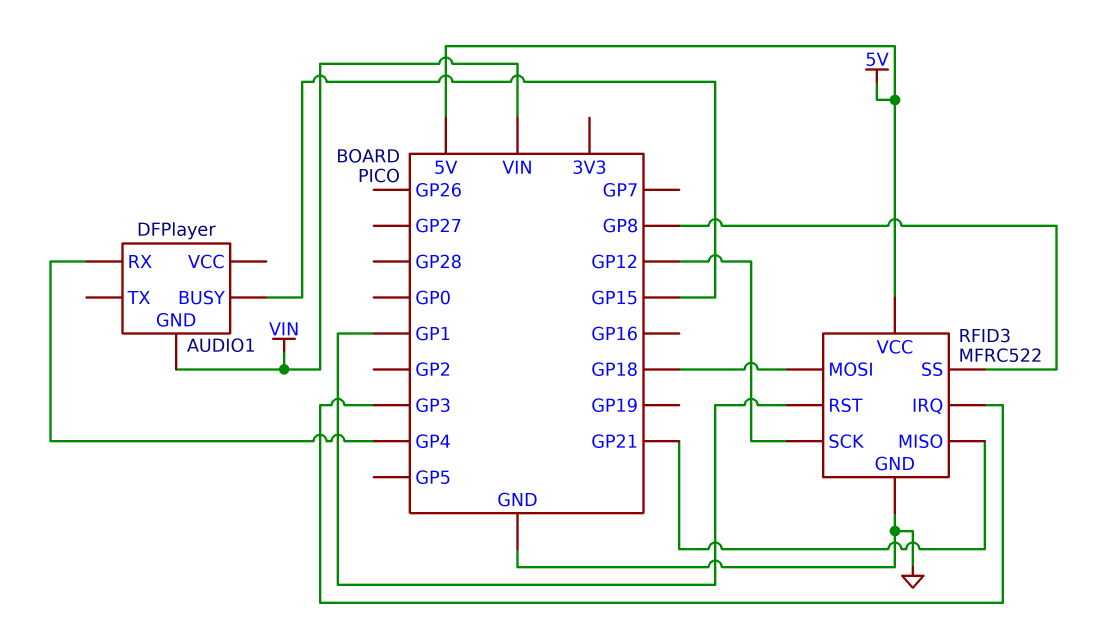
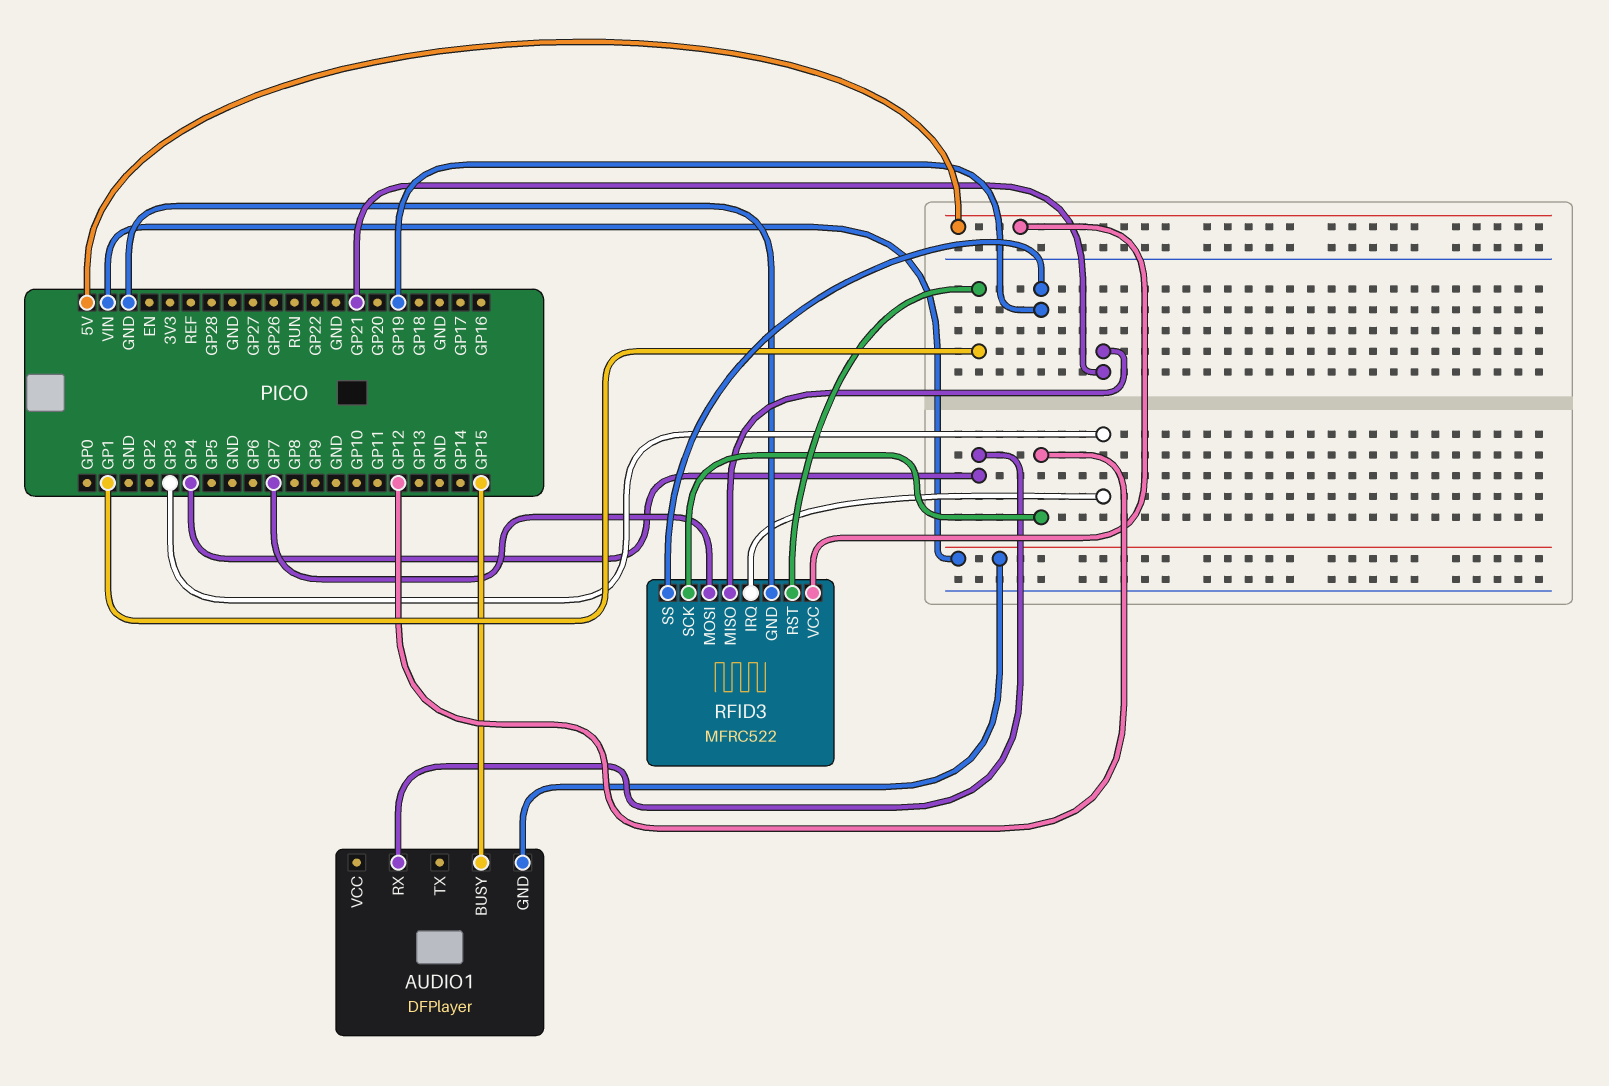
RFID3 pin MOSI: GP18 -> GP7
RFID3 pin SS: GP8 -> GP19

